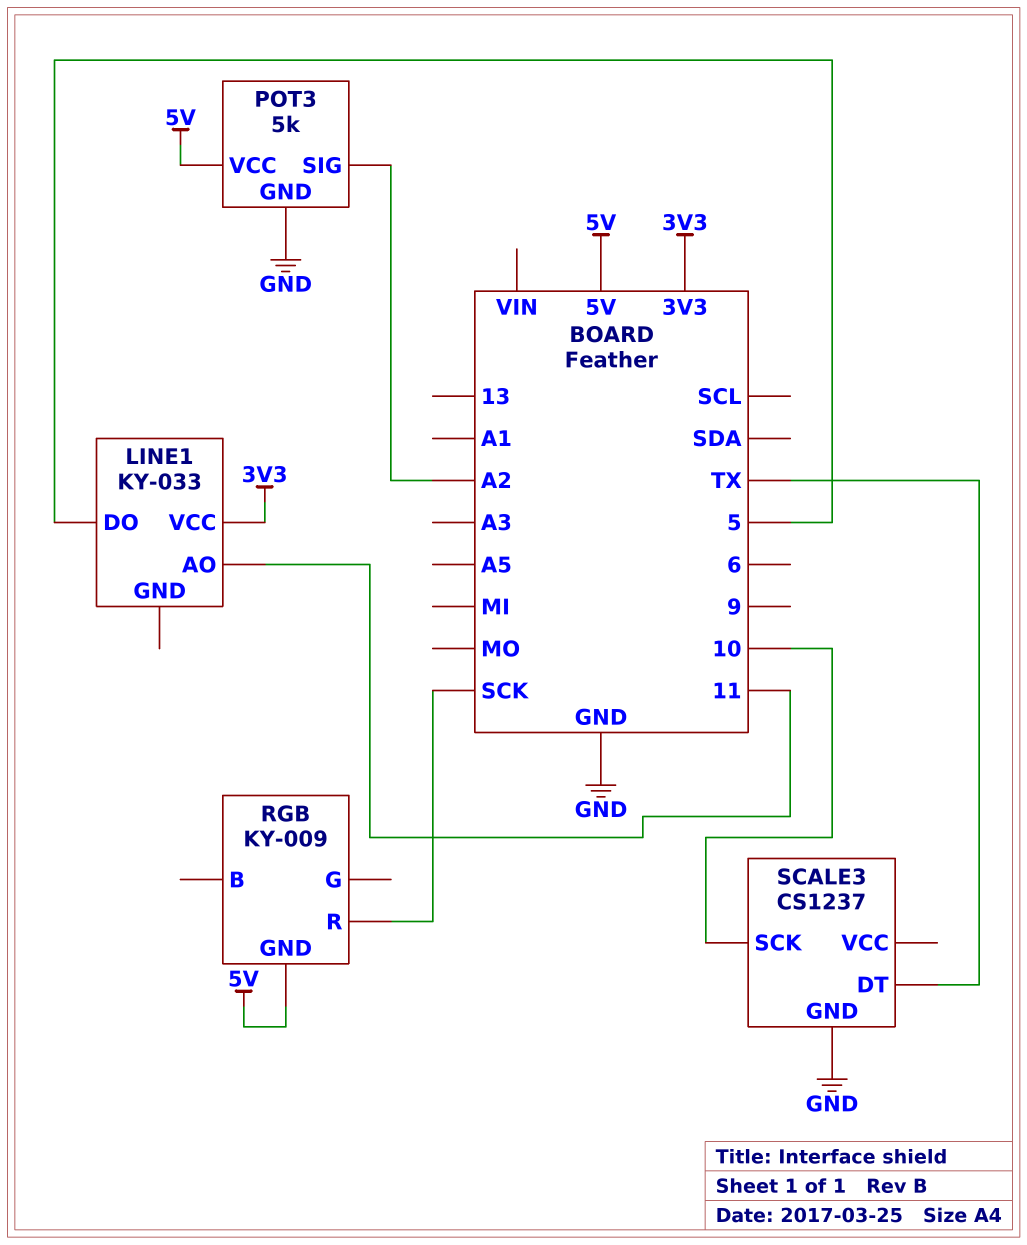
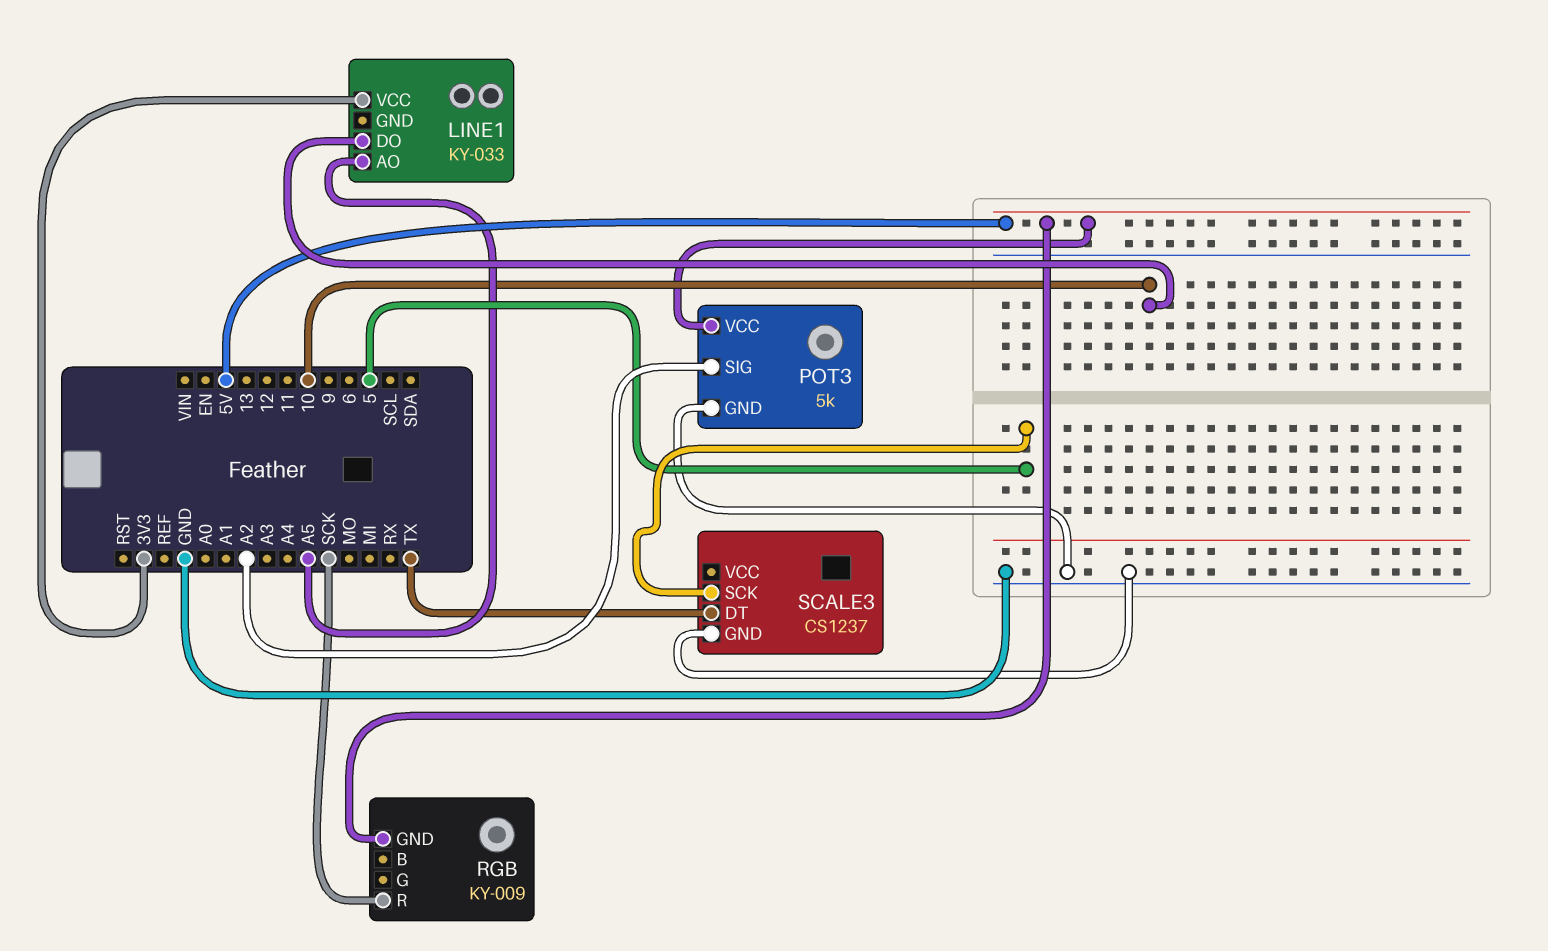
LINE1 pin AO: 11 -> A5
LINE1 pin DO: 5 -> 10
SCALE3 pin SCK: 10 -> 5

